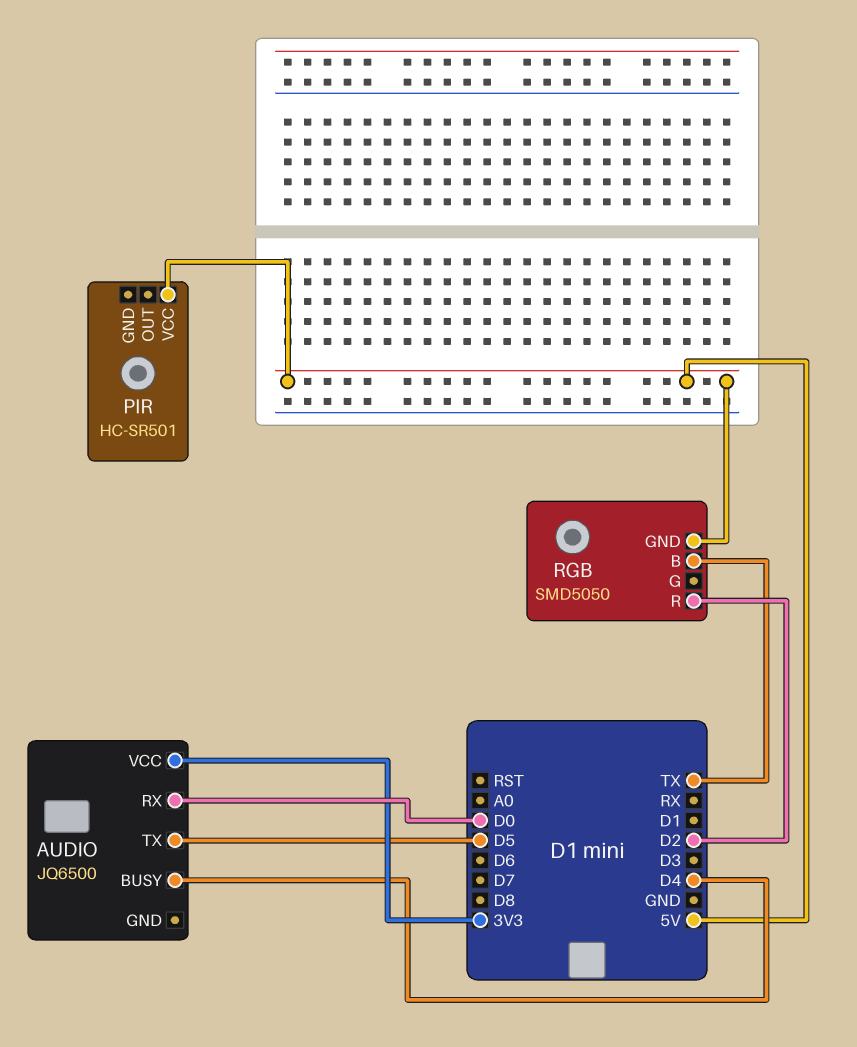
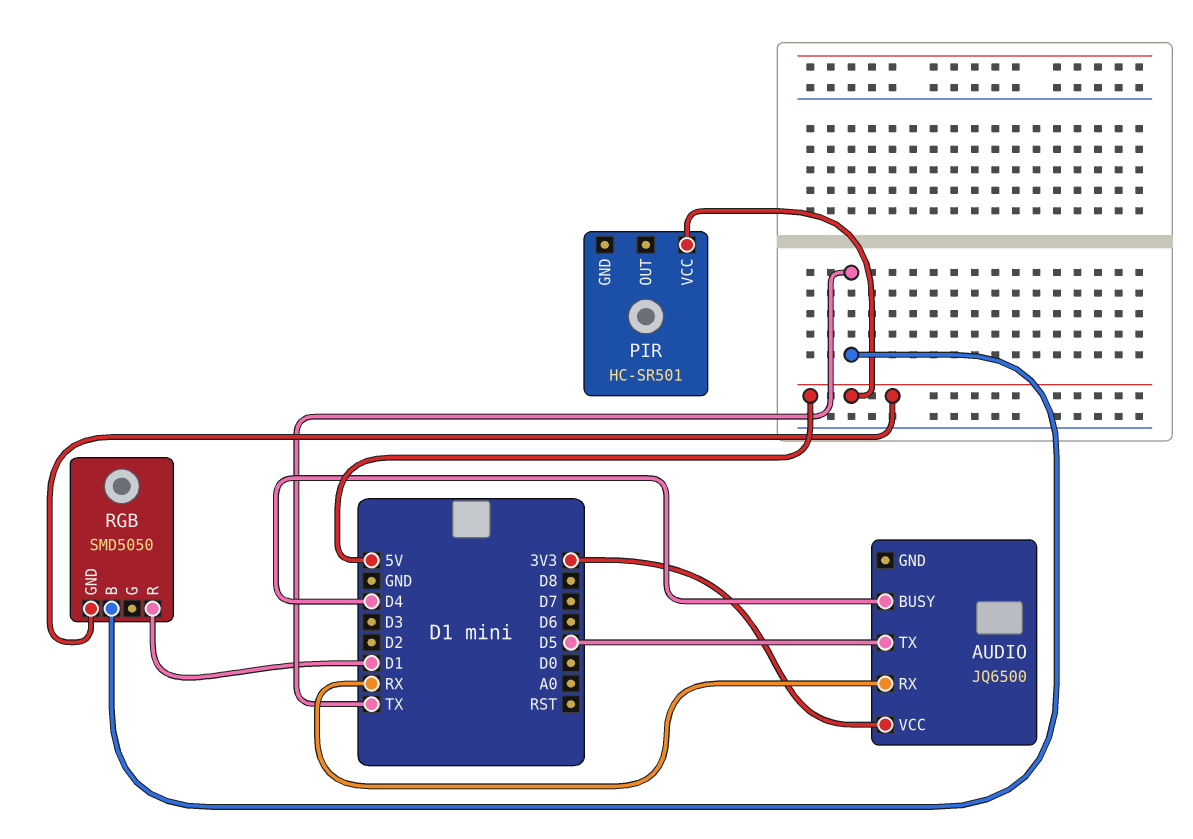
AUDIO pin RX: D0 -> RX
RGB pin R: D2 -> D1

